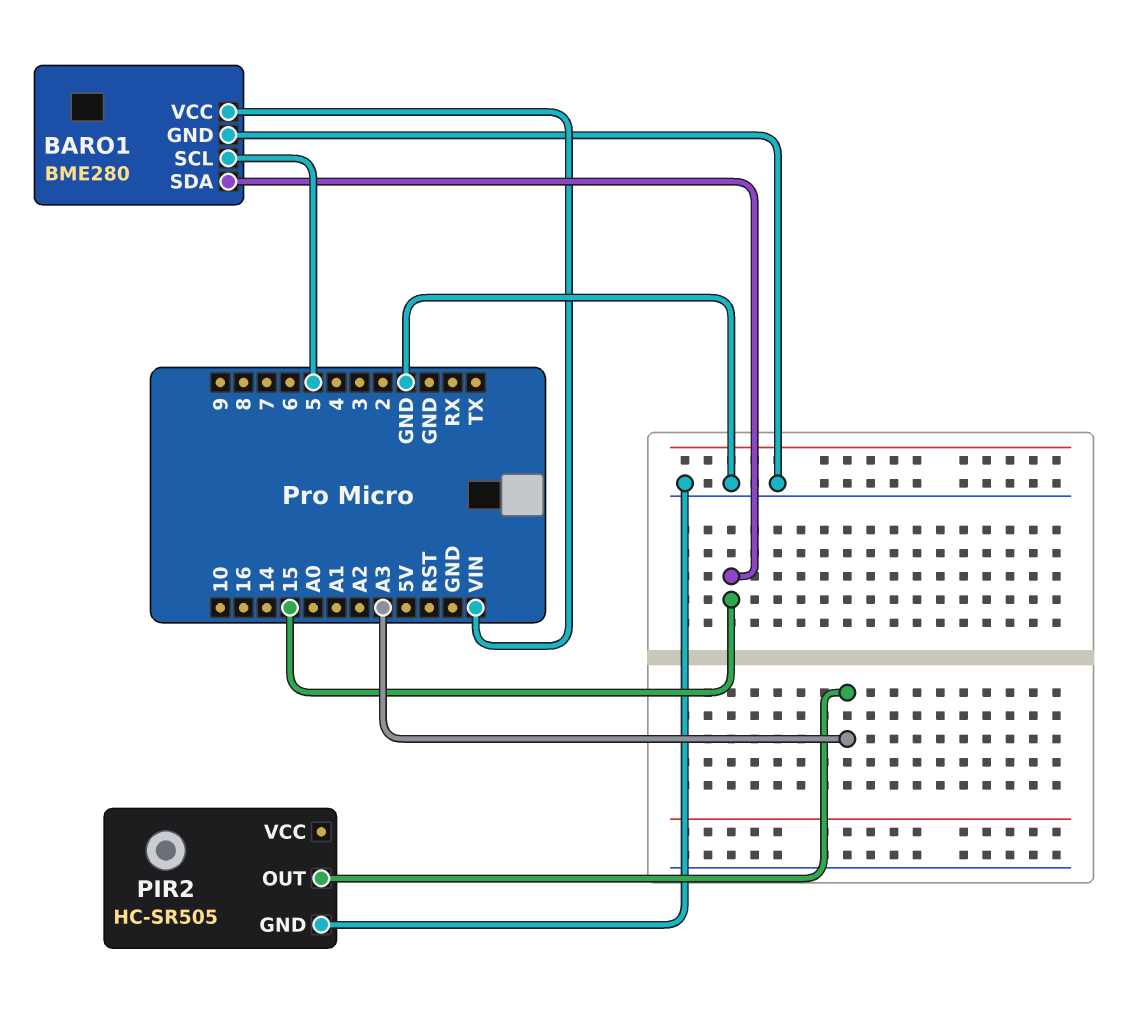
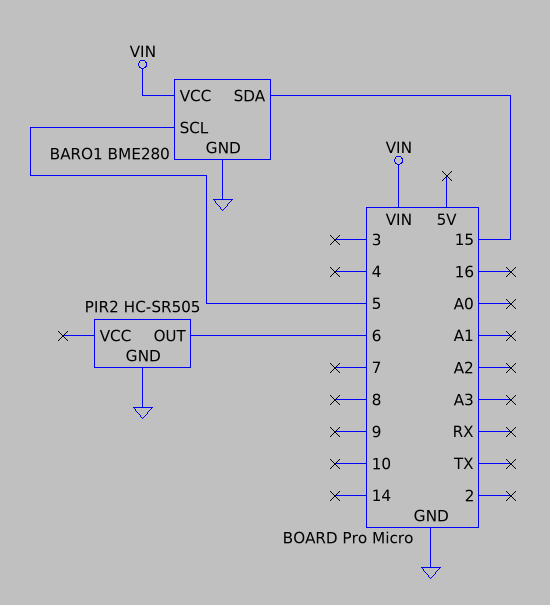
PIR2 pin OUT: A3 -> 6

